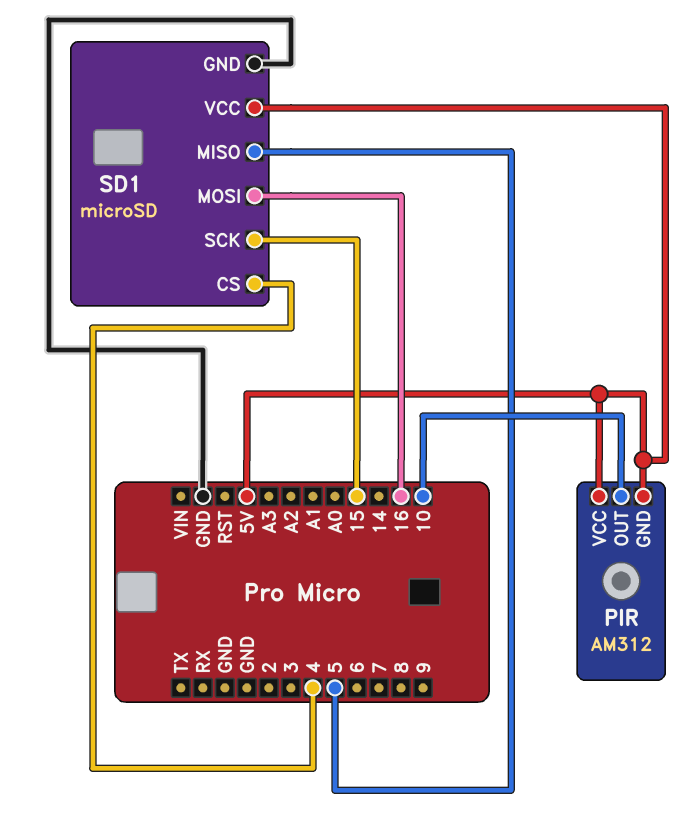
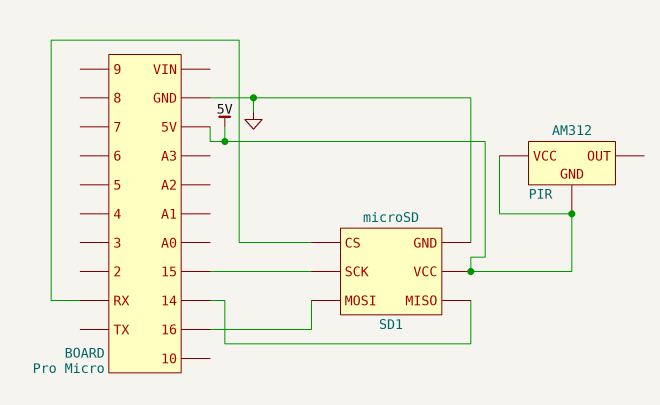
PIR pin OUT: 10 -> none
SD1 pin CS: 4 -> RX
SD1 pin MISO: 5 -> 14

